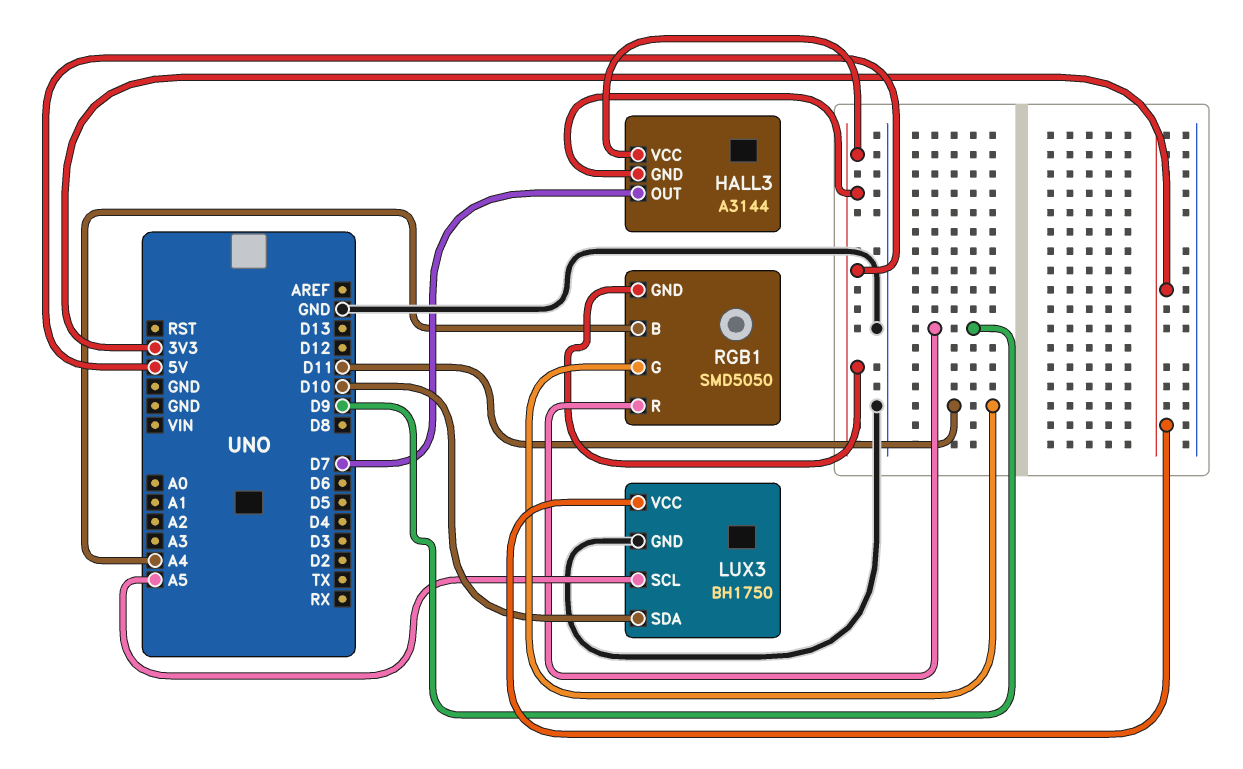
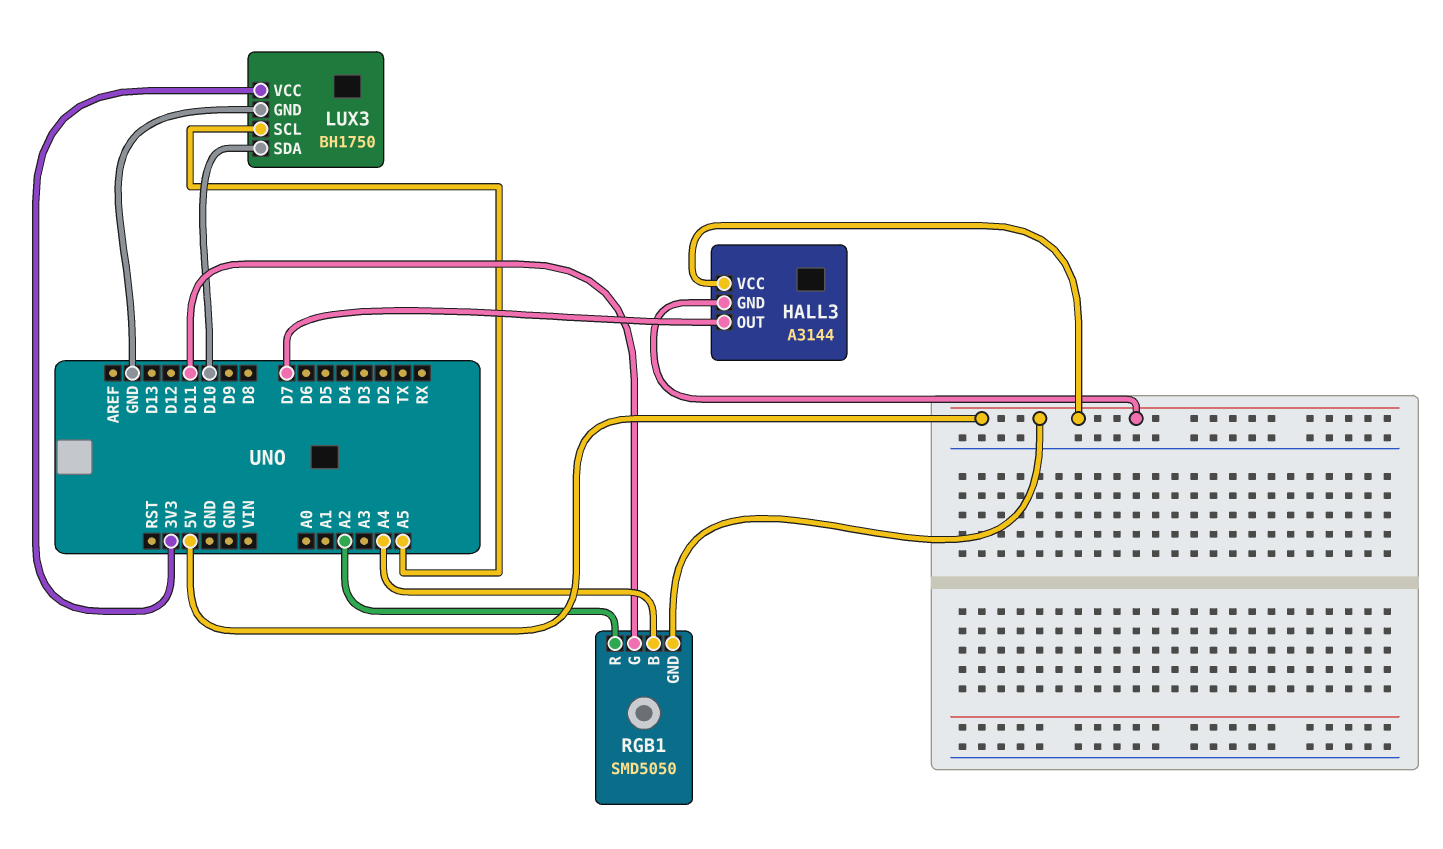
RGB1 pin R: D9 -> A2

